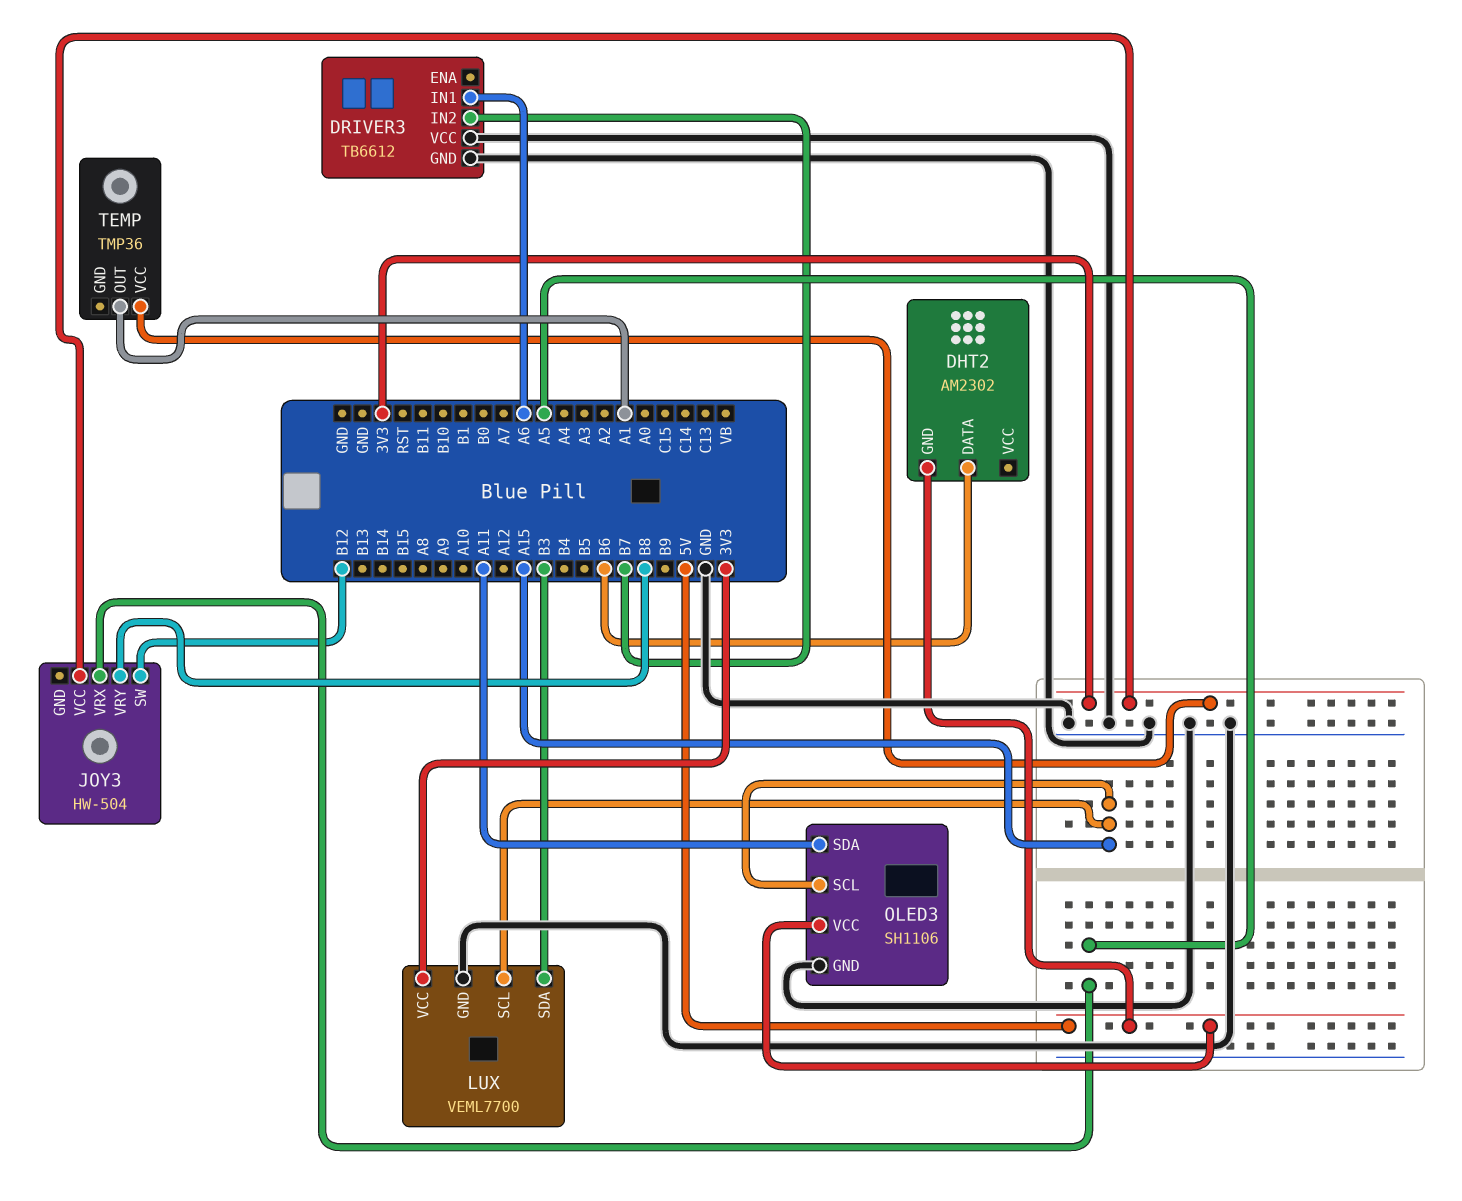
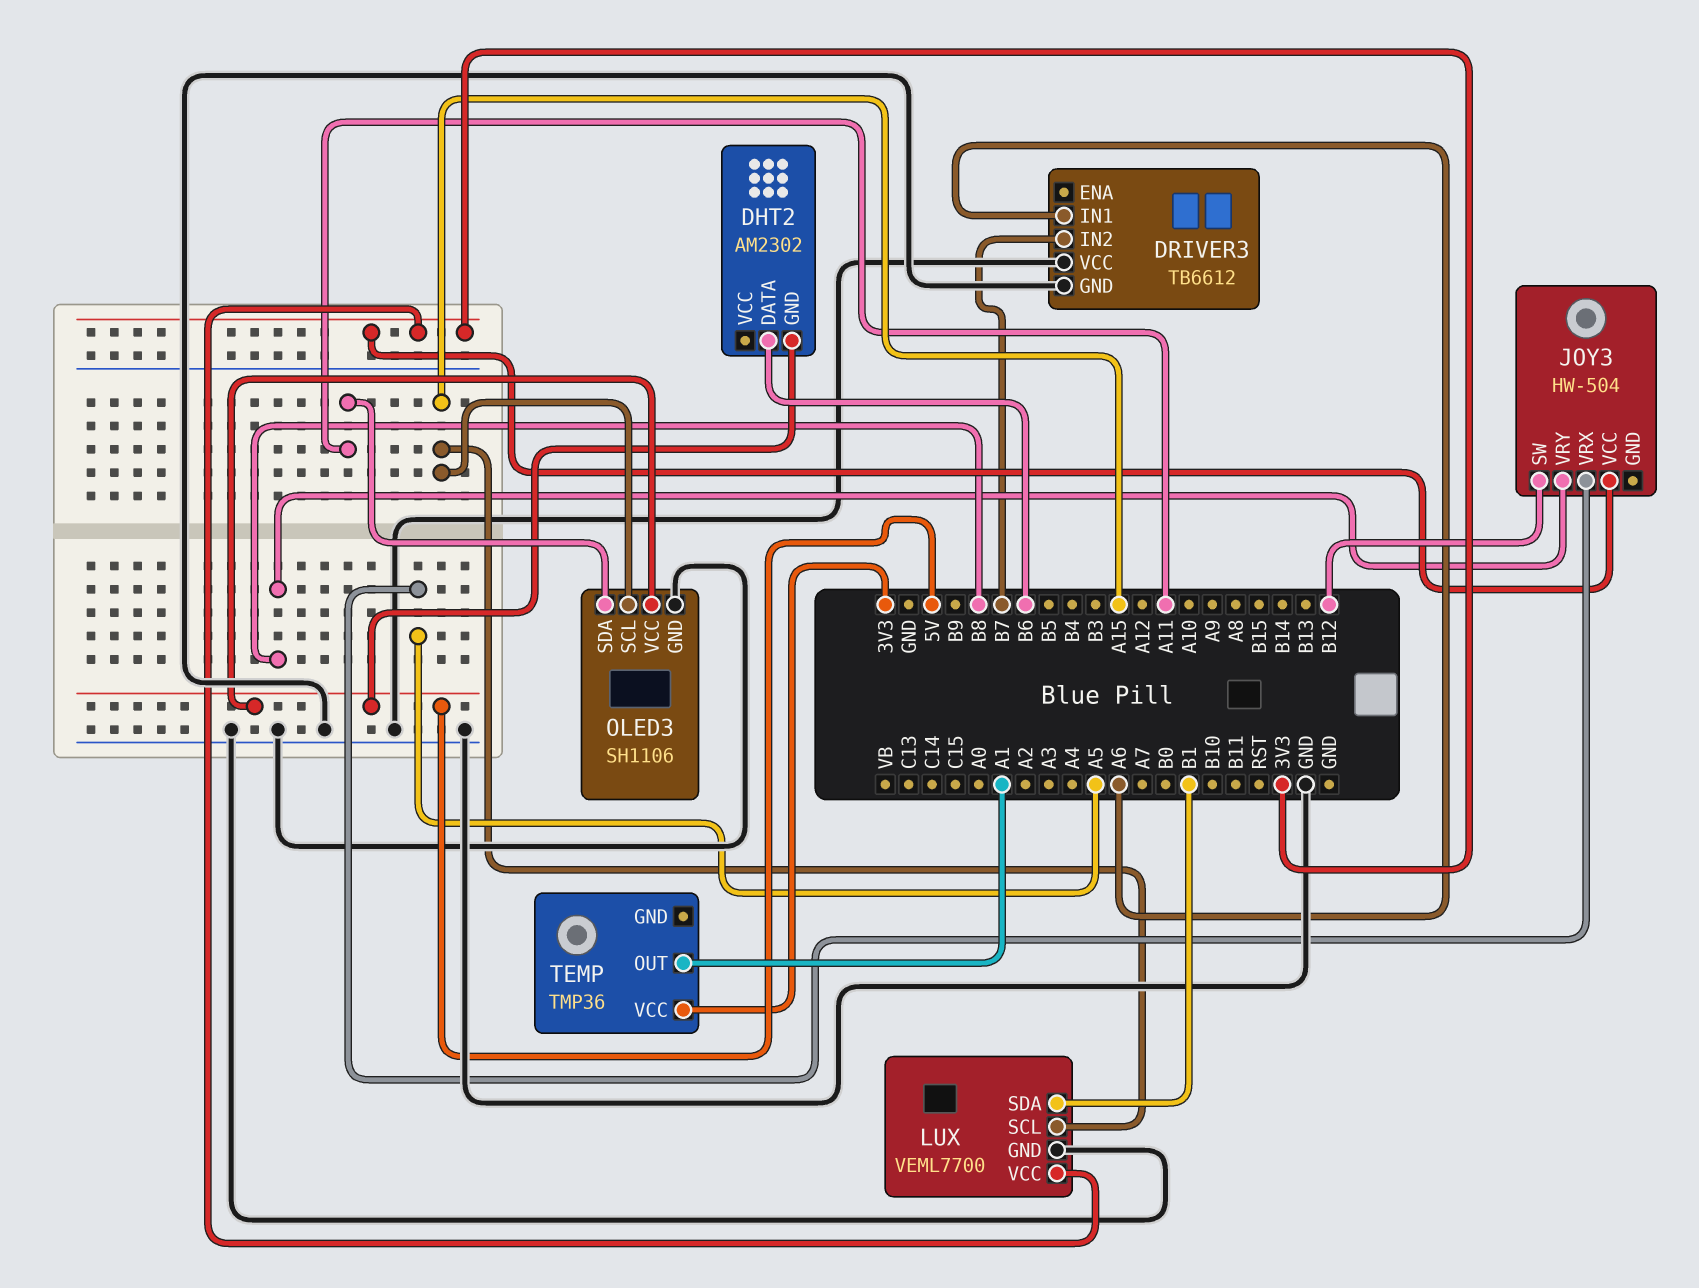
LUX pin SDA: B3 -> B1

